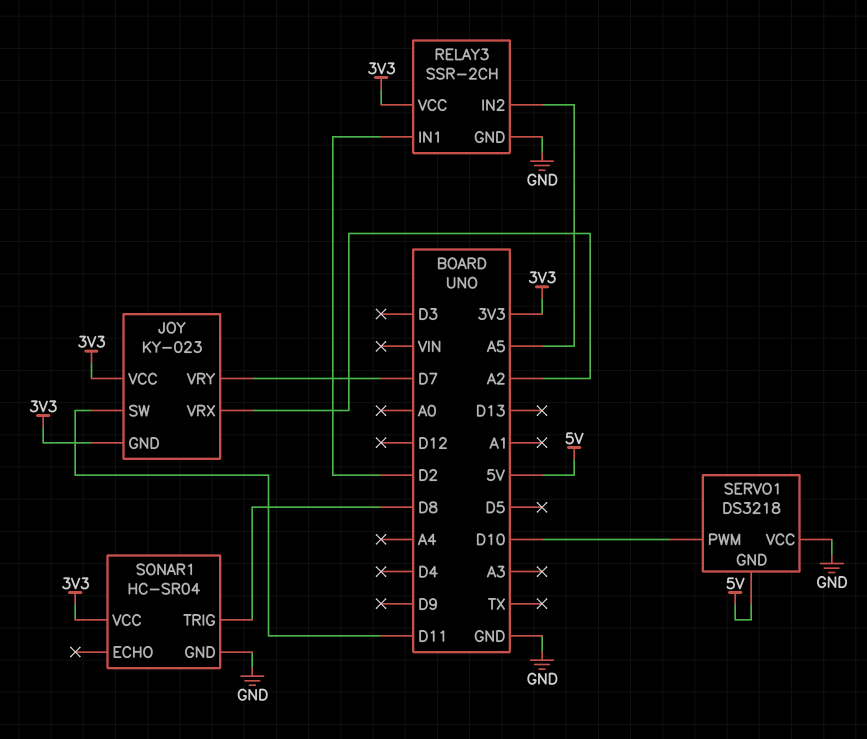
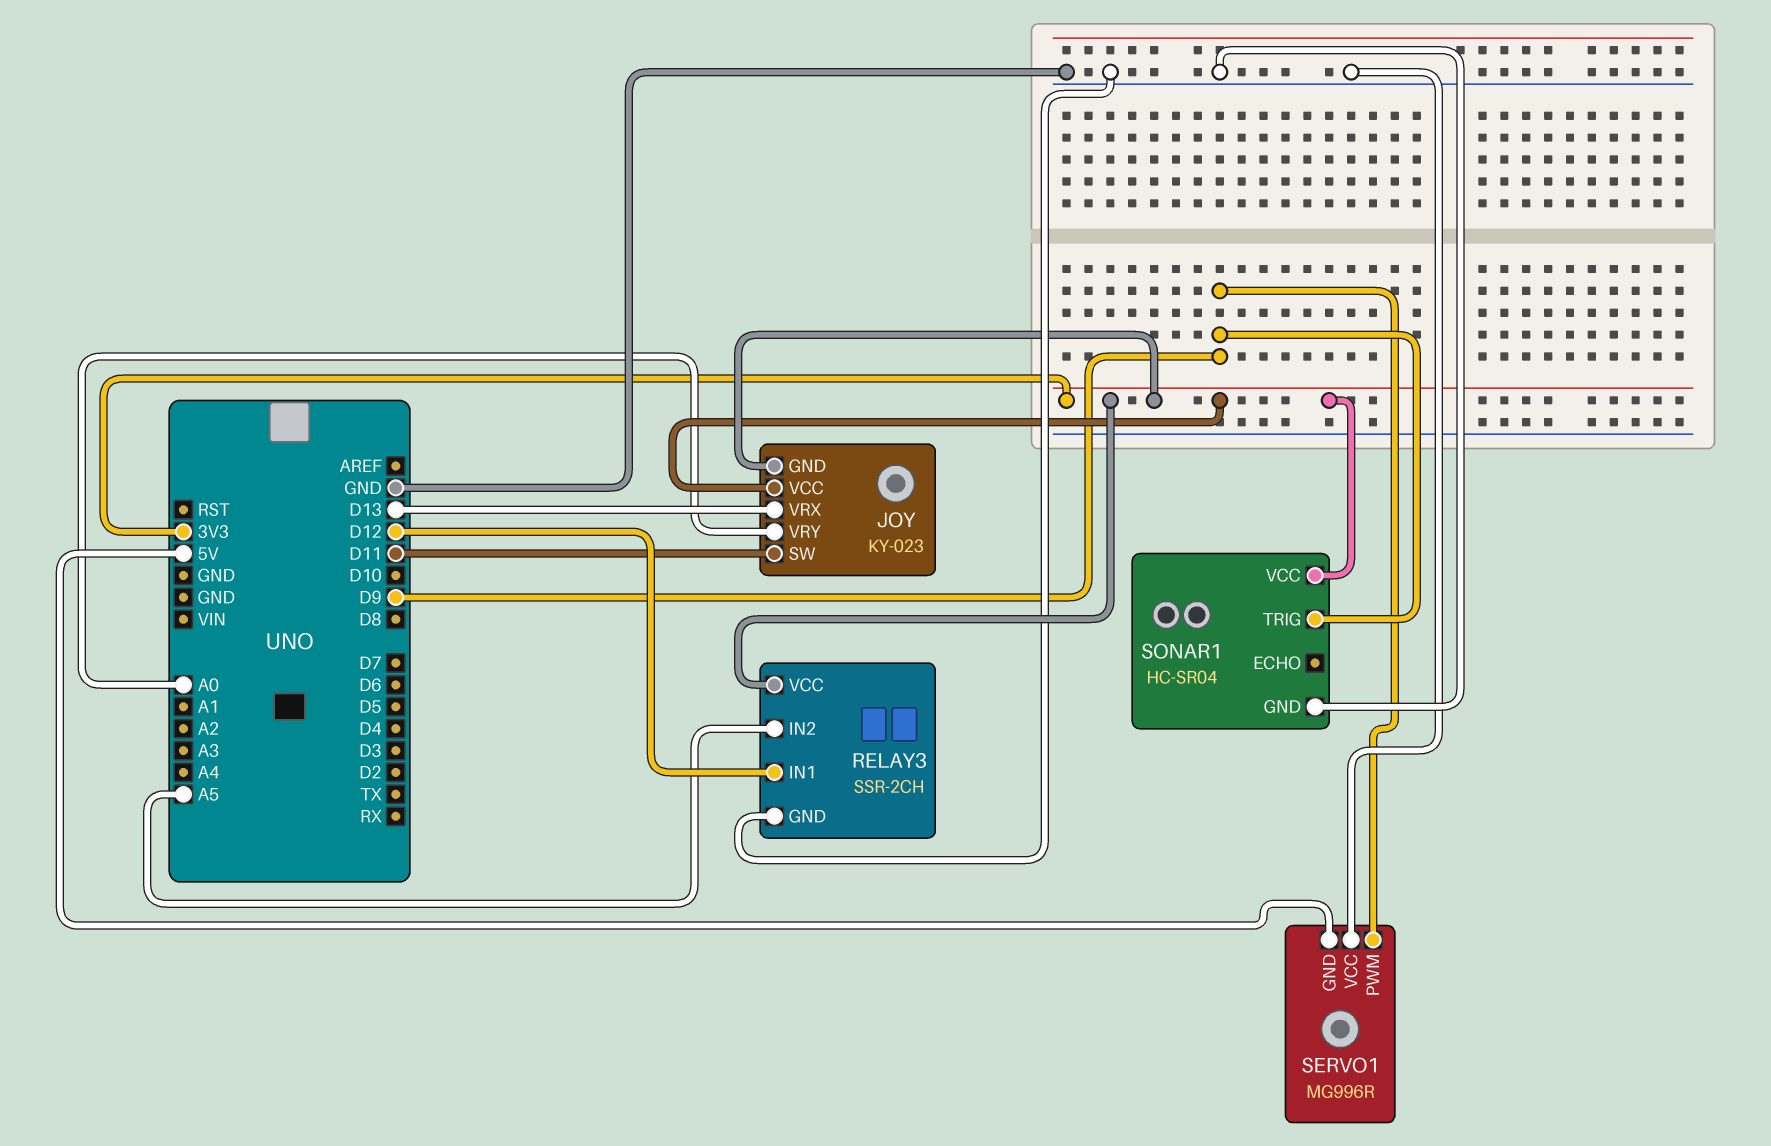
JOY pin VRX: A2 -> D13
JOY pin VRY: D7 -> A0
RELAY3 pin IN1: D2 -> D12
SERVO1: DS3218 -> MG996R
SERVO1 pin PWM: D10 -> D9
SONAR1 pin TRIG: D8 -> D9

